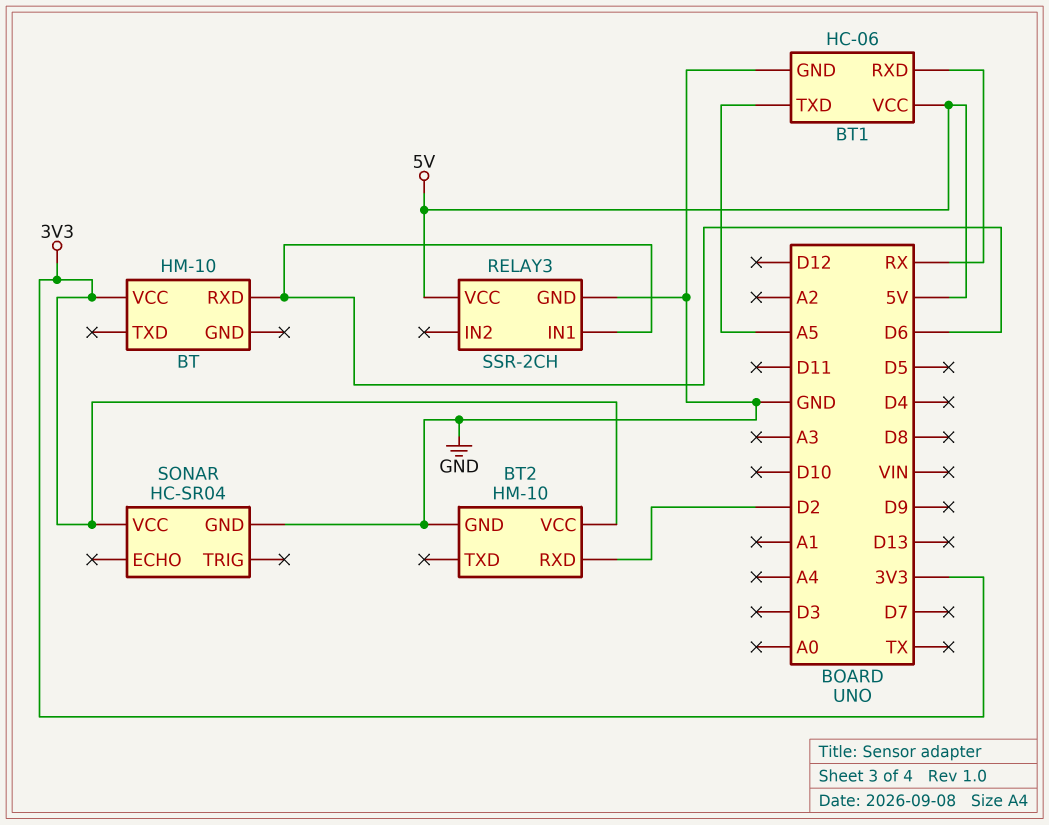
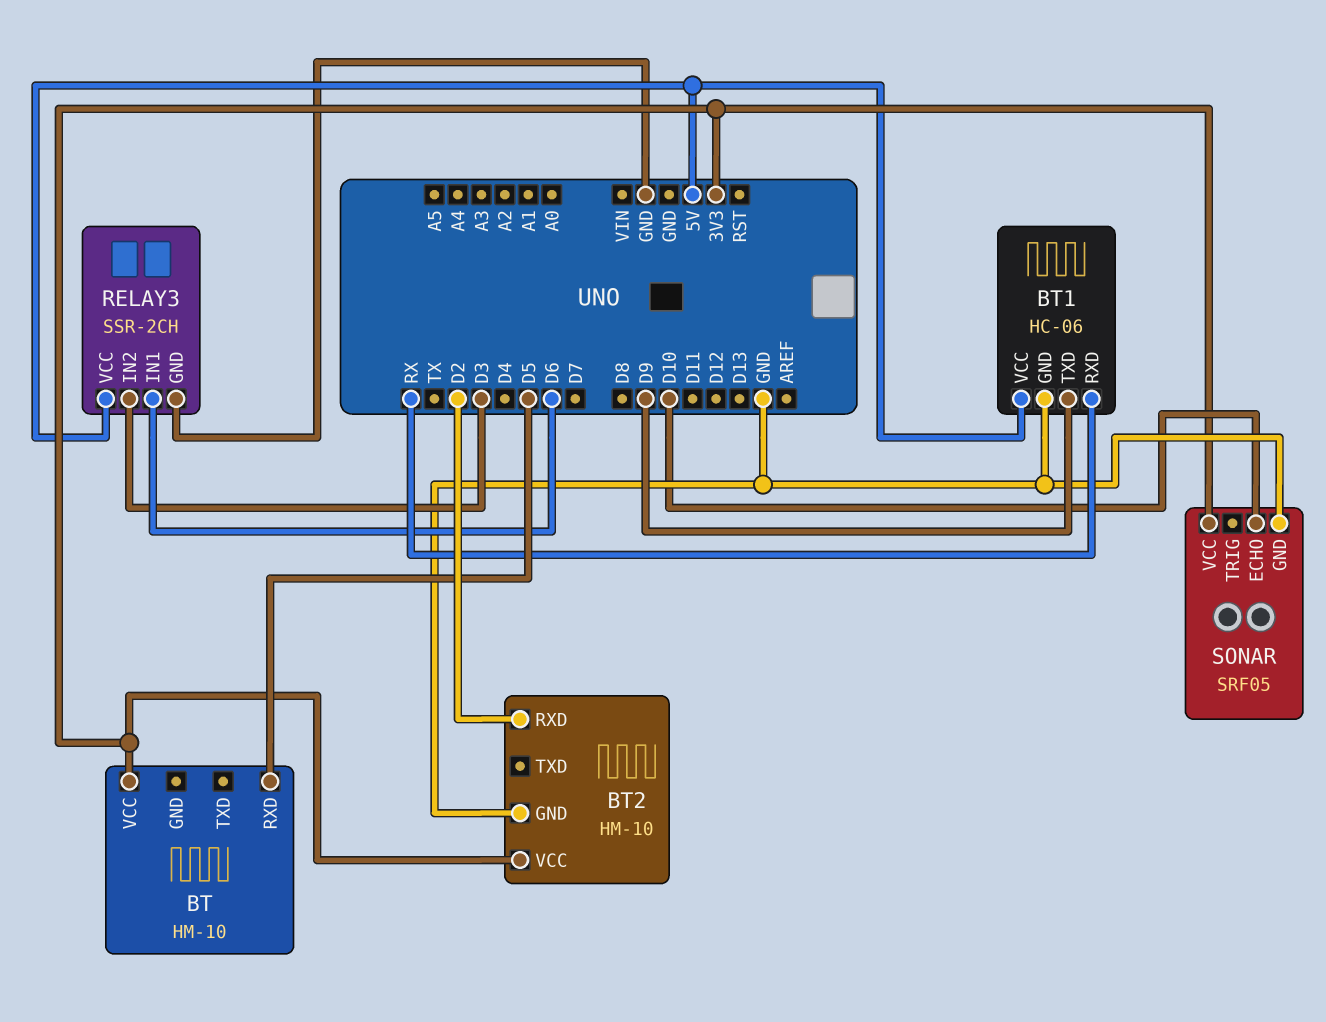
BT pin RXD: D6 -> D5
BT1 pin TXD: A5 -> D9
RELAY3 pin IN2: none -> D3
SONAR: HC-SR04 -> SRF05
SONAR pin ECHO: none -> D10

